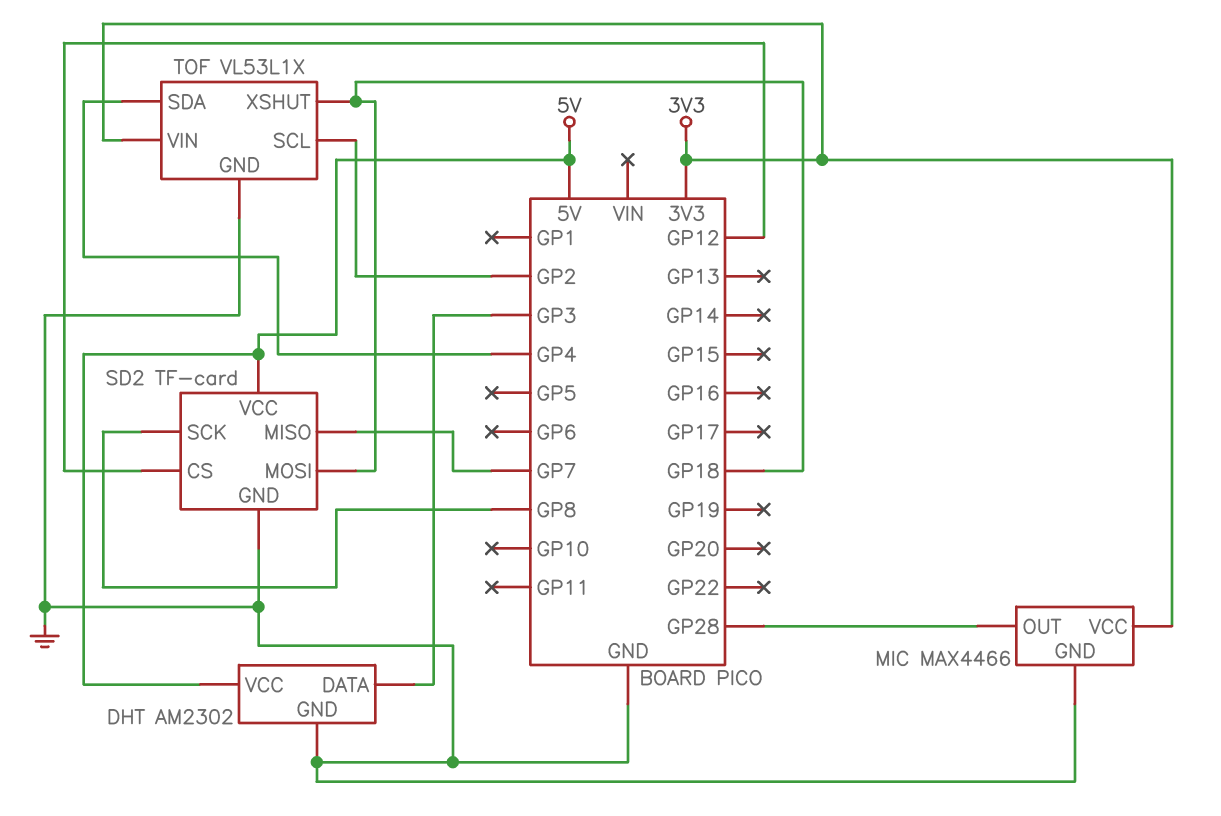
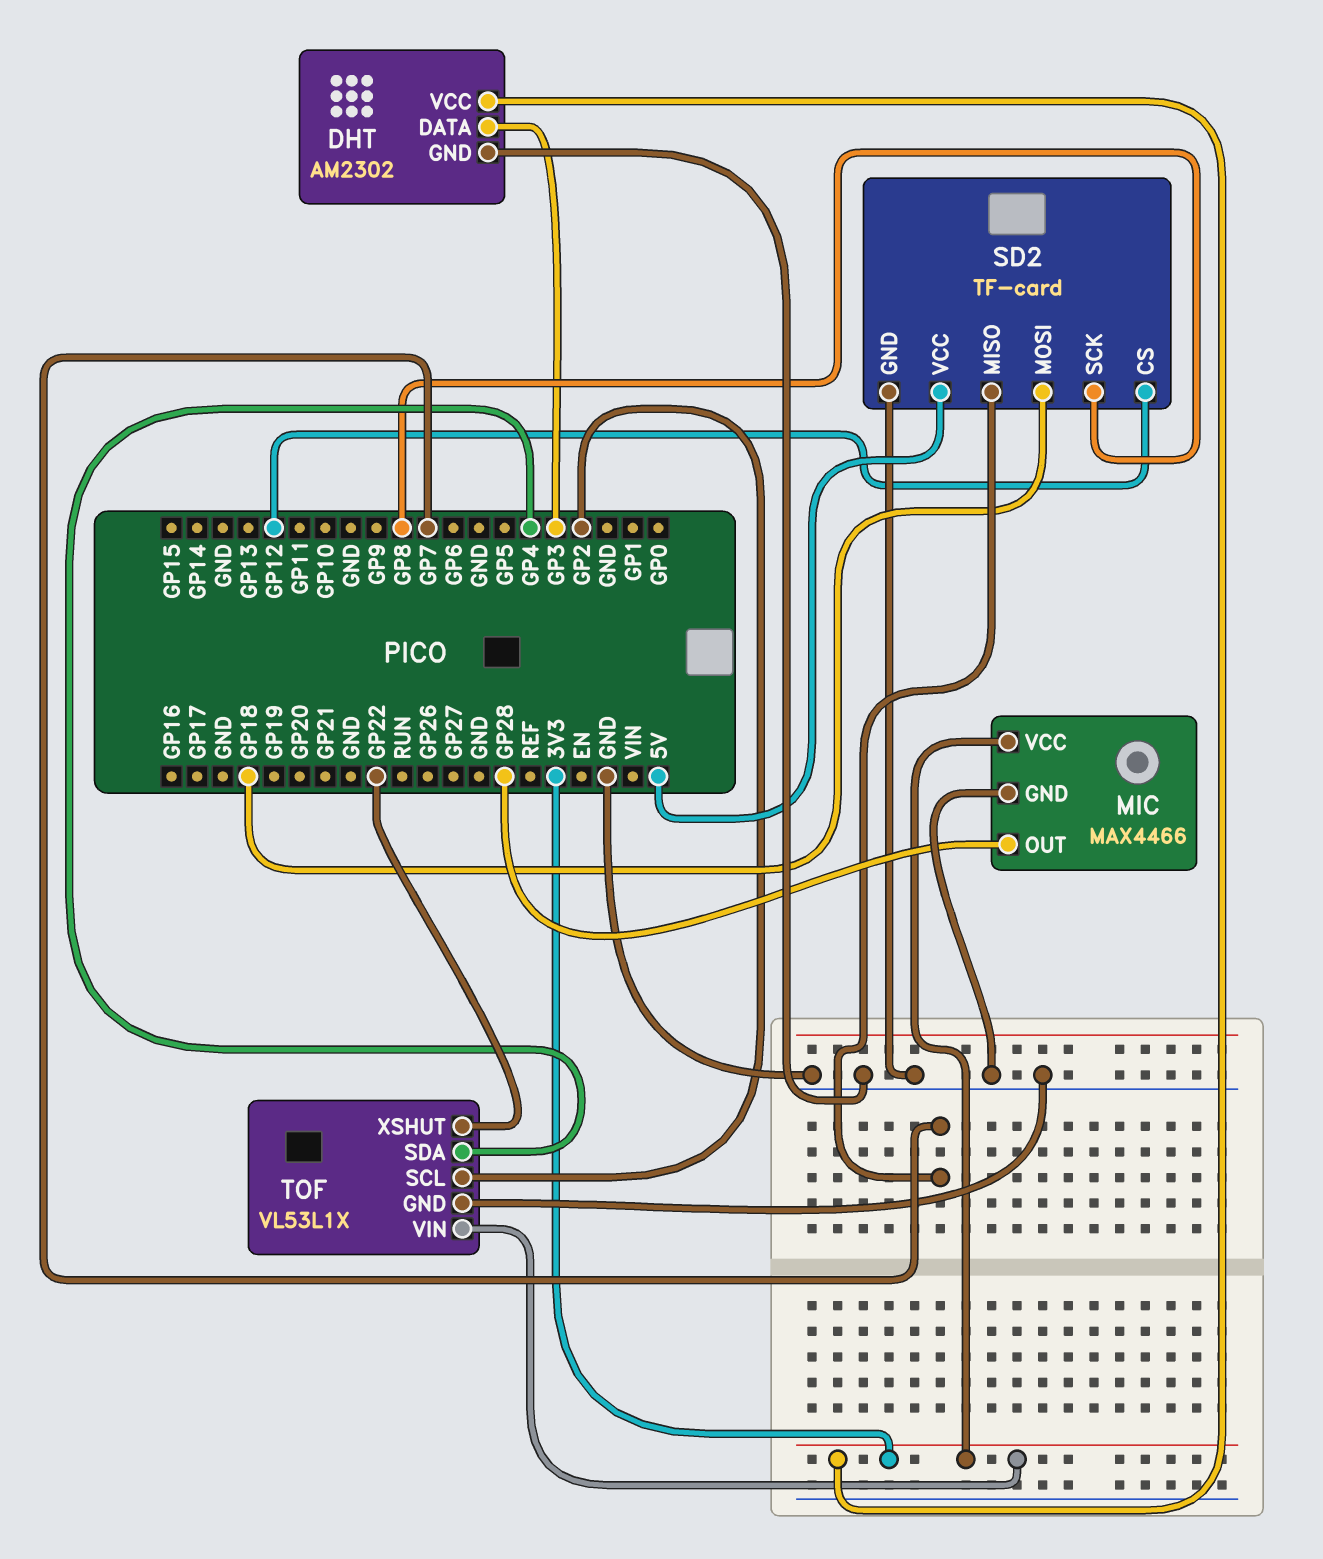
DHT pin VCC: 5V -> 3V3
TOF pin XSHUT: GP18 -> GP22

